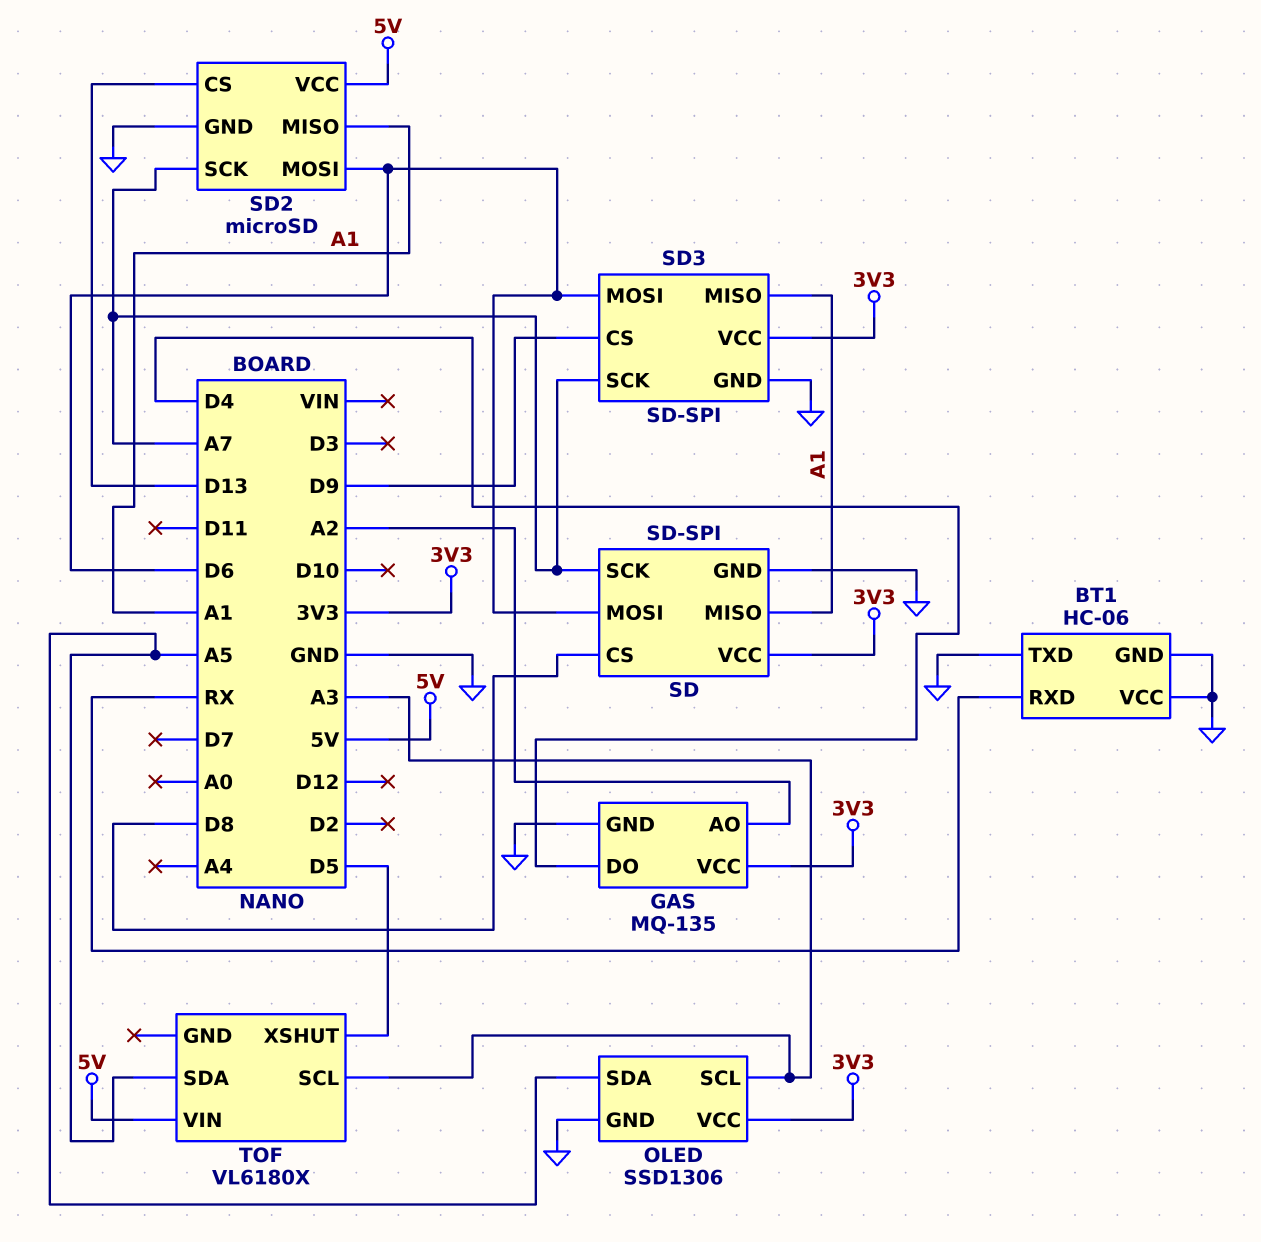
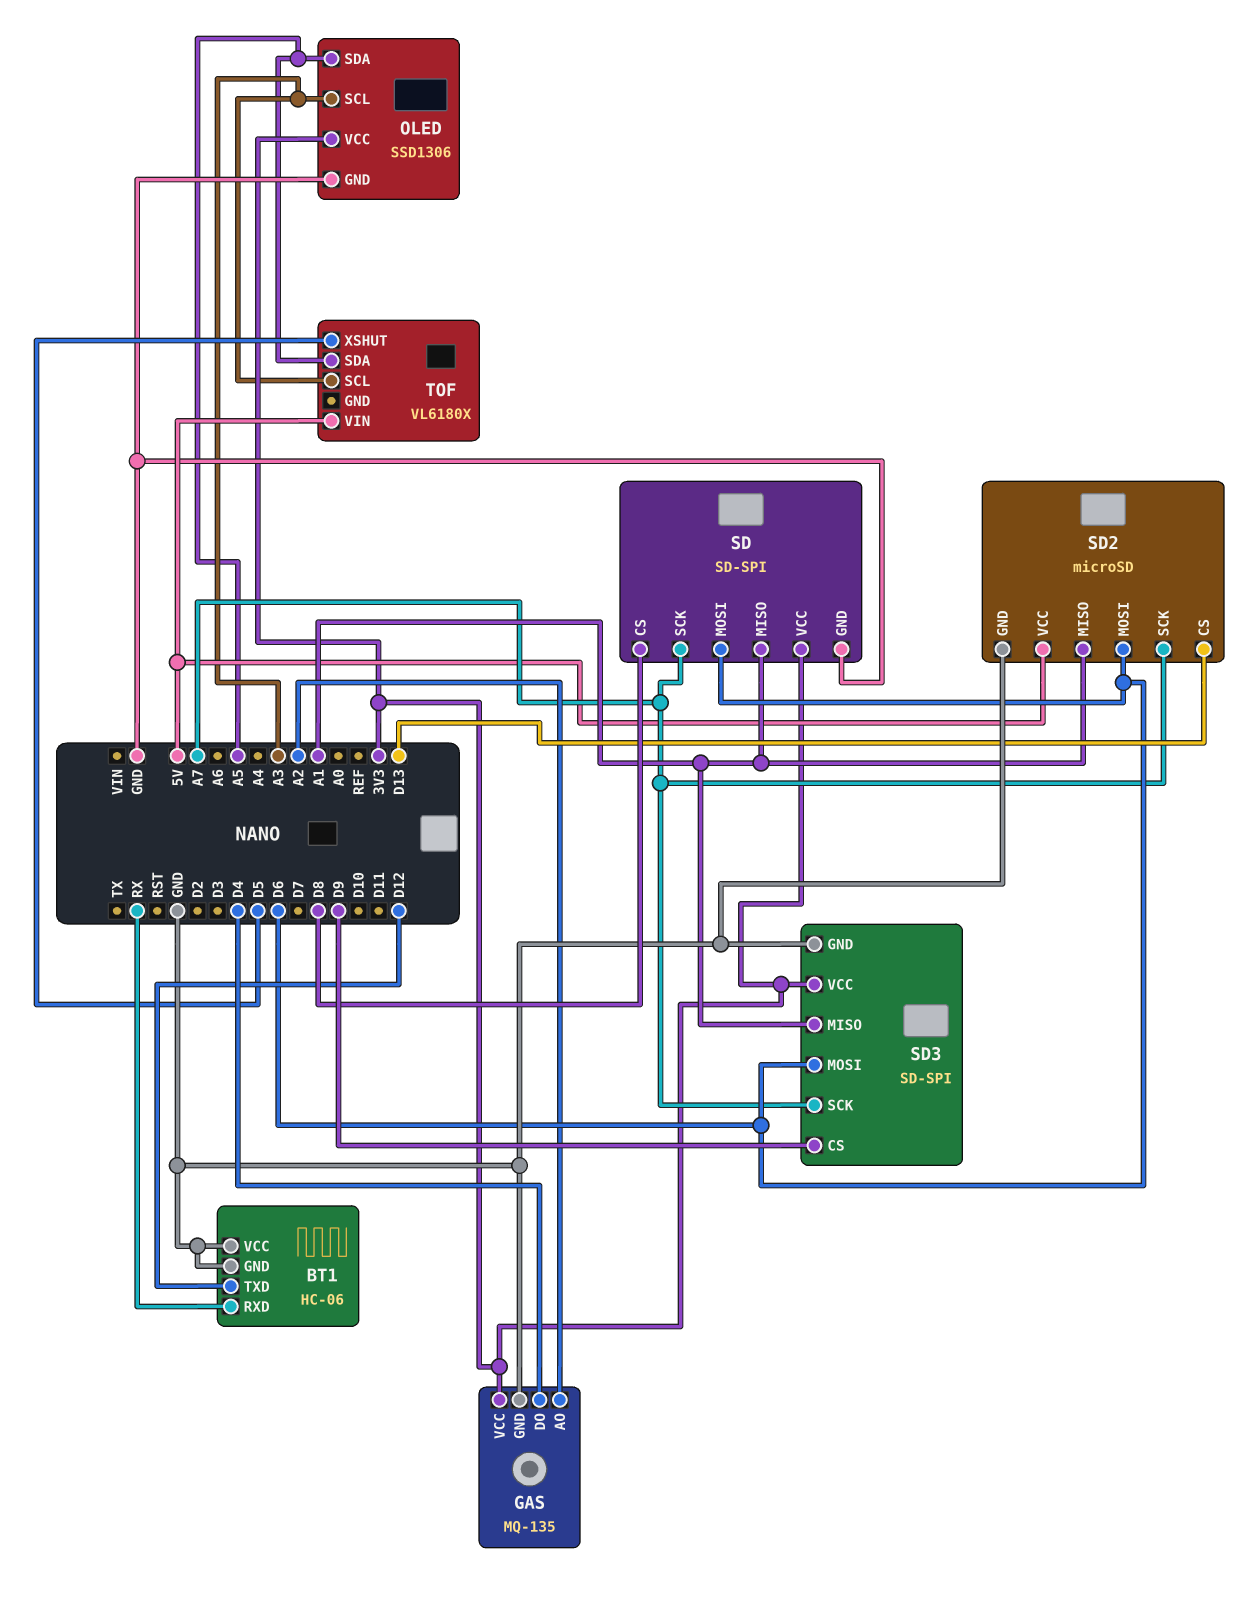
BT1 pin TXD: GND -> D12

